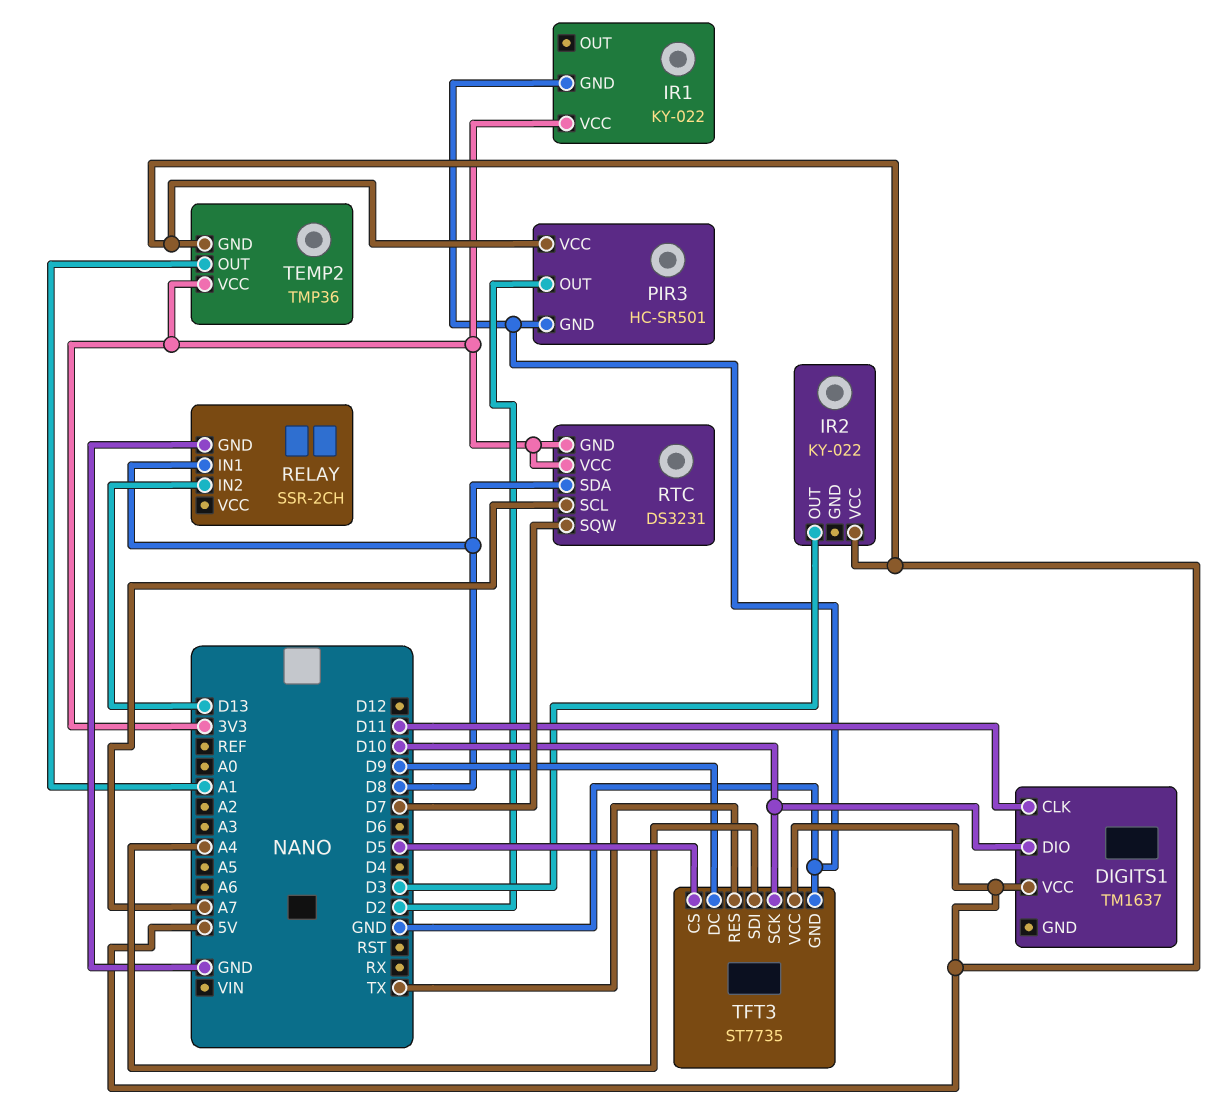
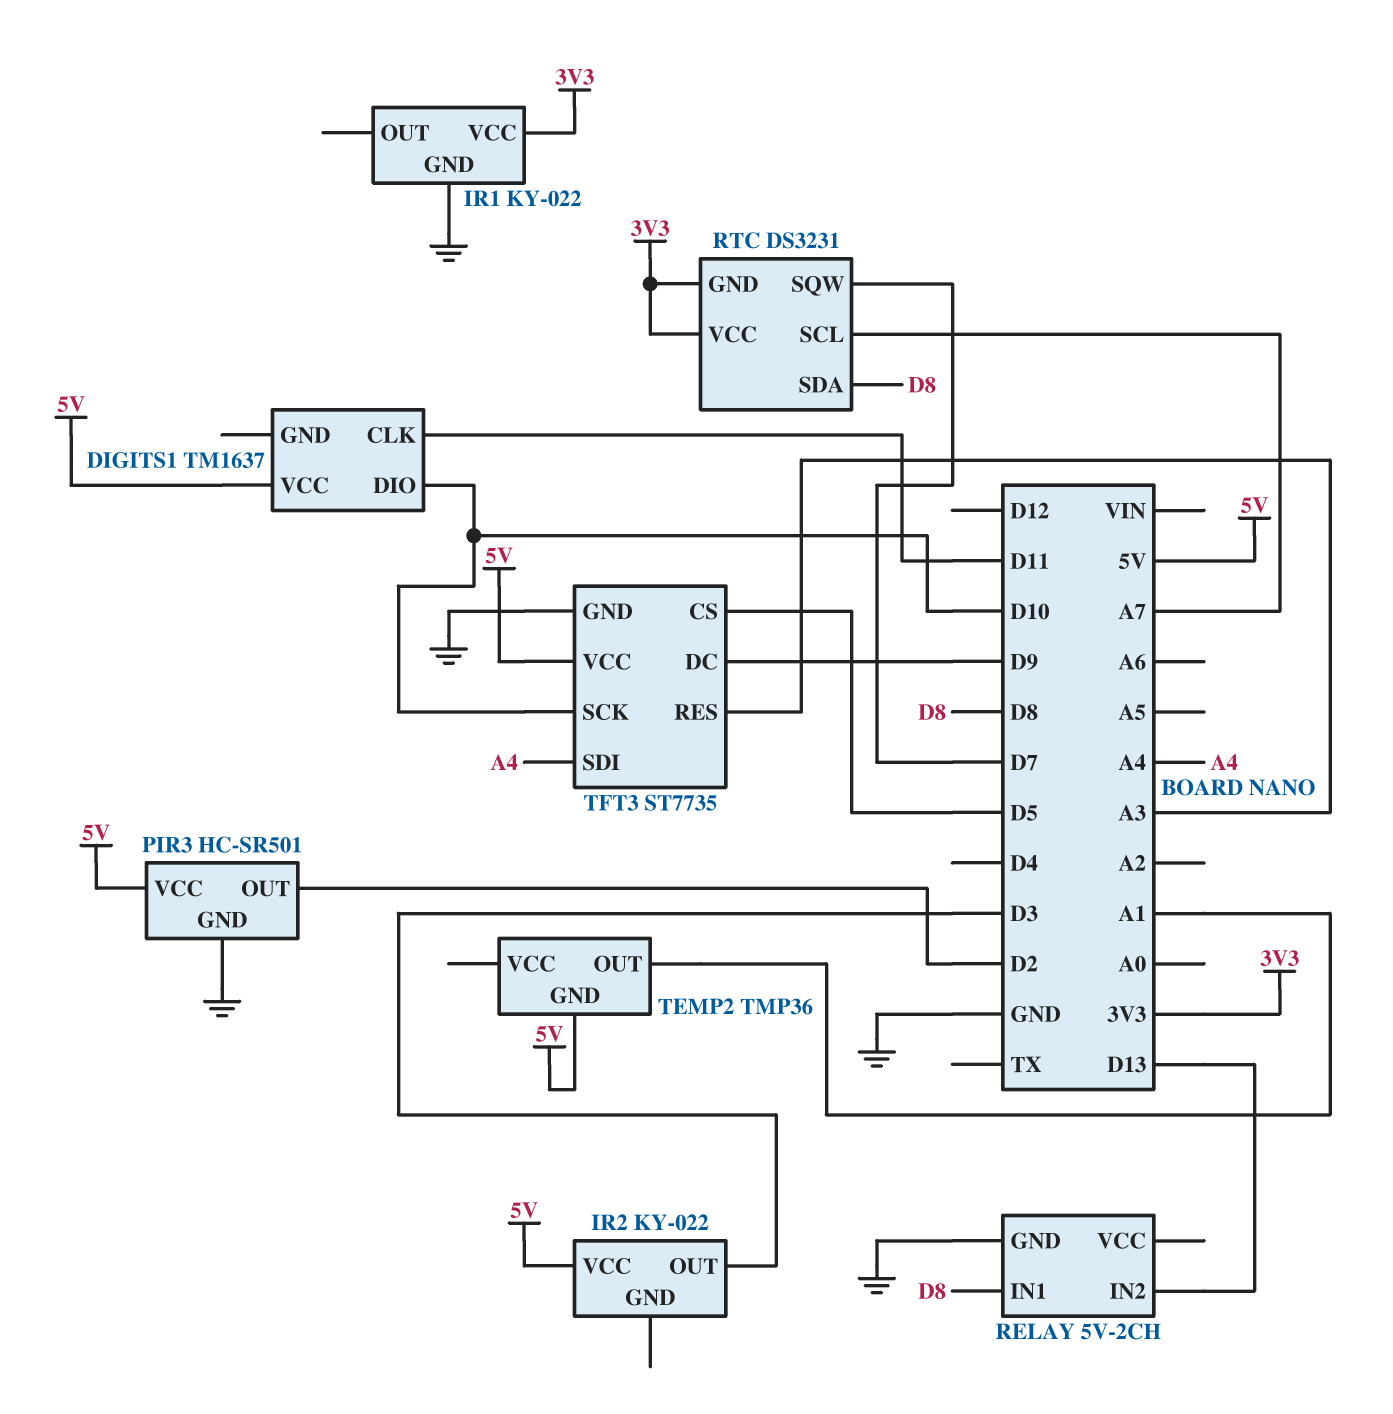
RELAY: SSR-2CH -> 5V-2CH
TEMP2 pin VCC: 3V3 -> none
TFT3 pin RES: TX -> A3

